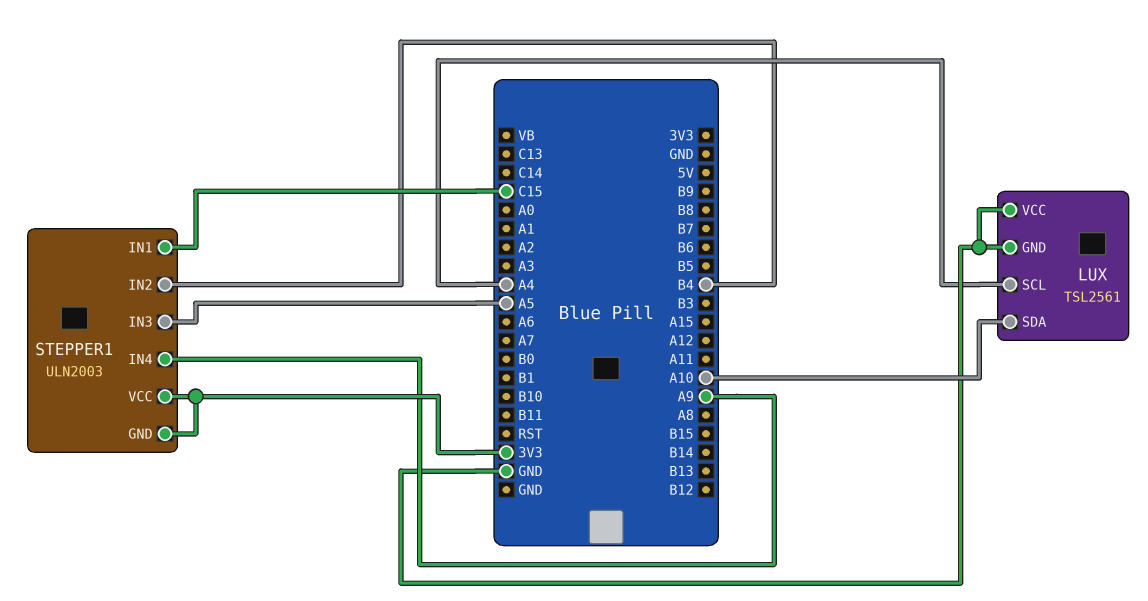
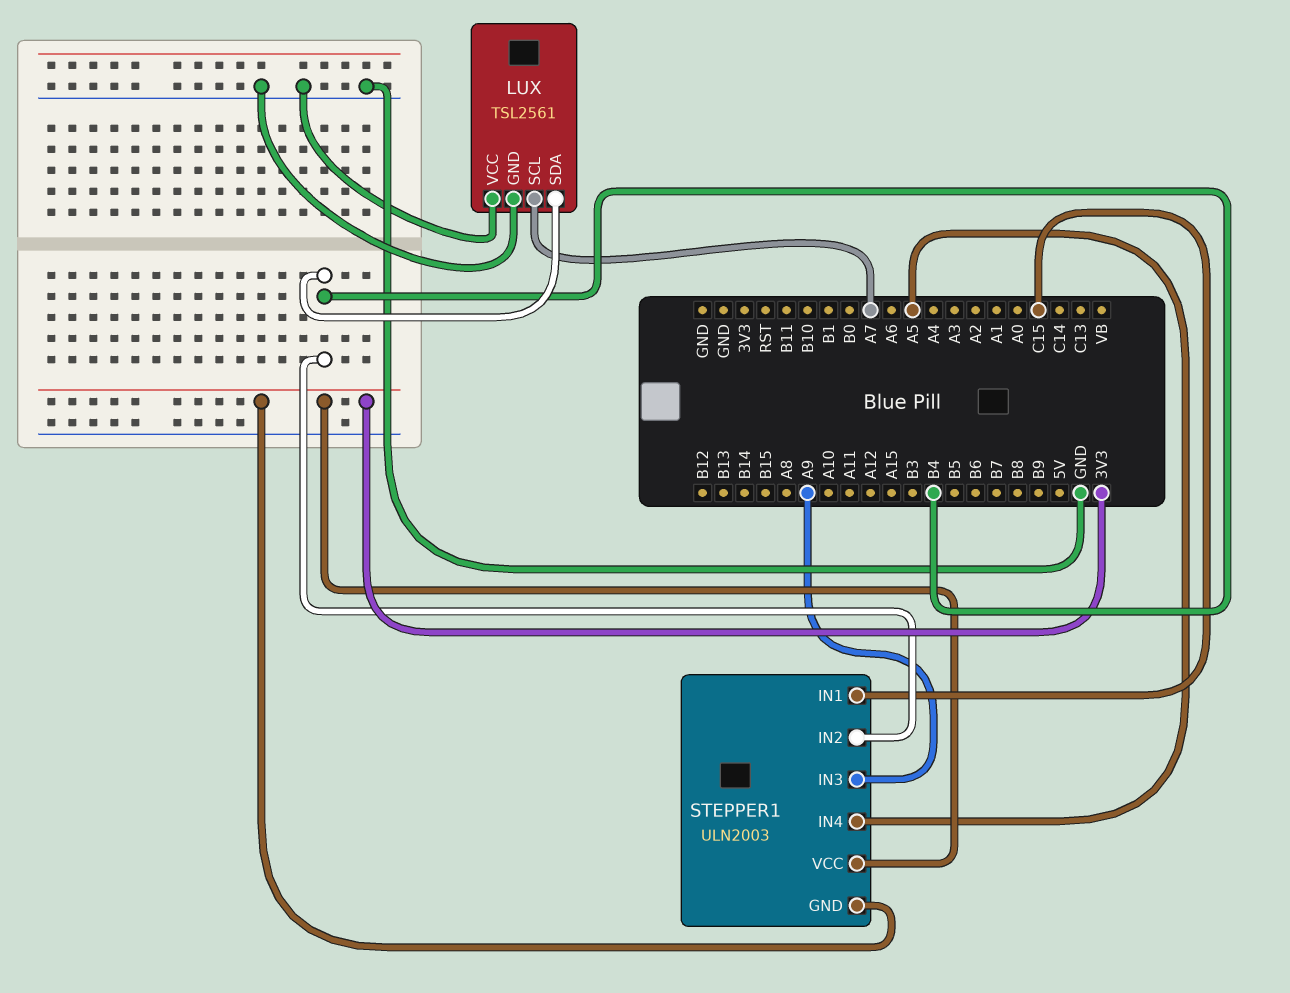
LUX pin SCL: A4 -> A7
LUX pin SDA: A10 -> B4
STEPPER1 pin IN3: A5 -> A9
STEPPER1 pin IN4: A9 -> A5

